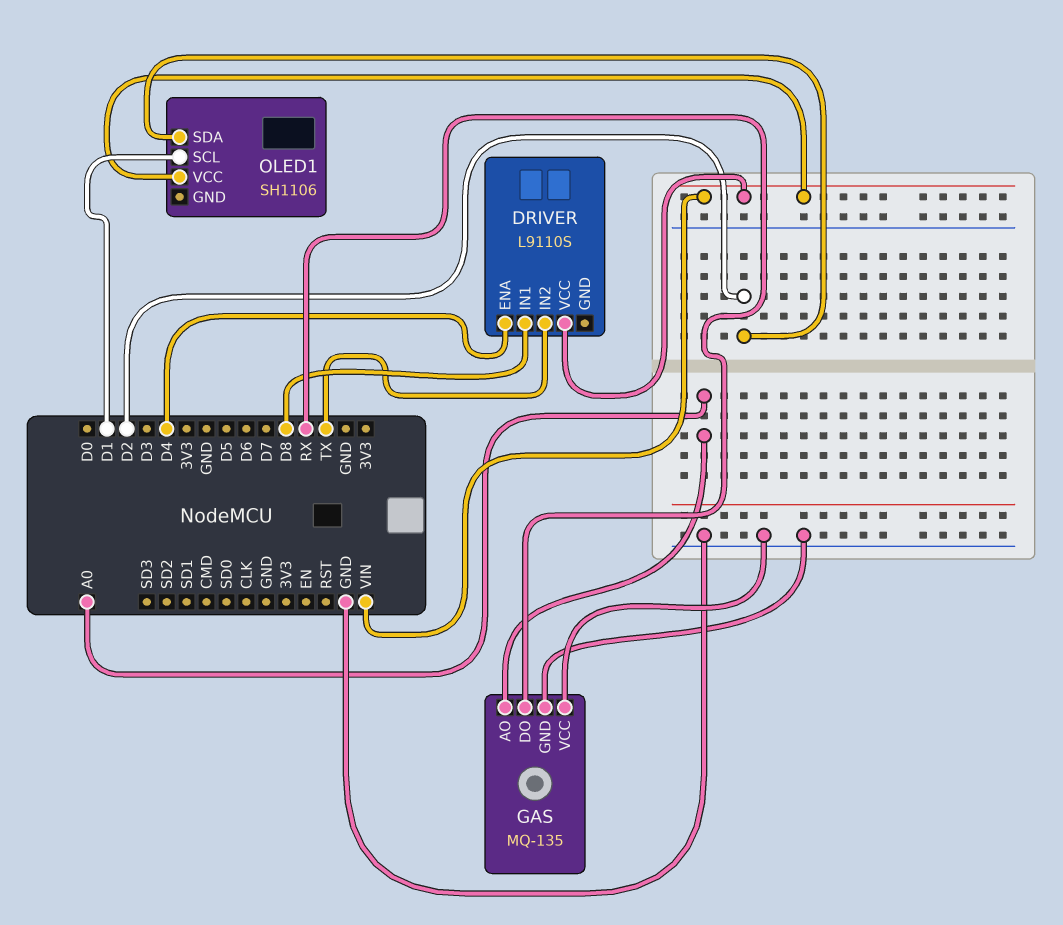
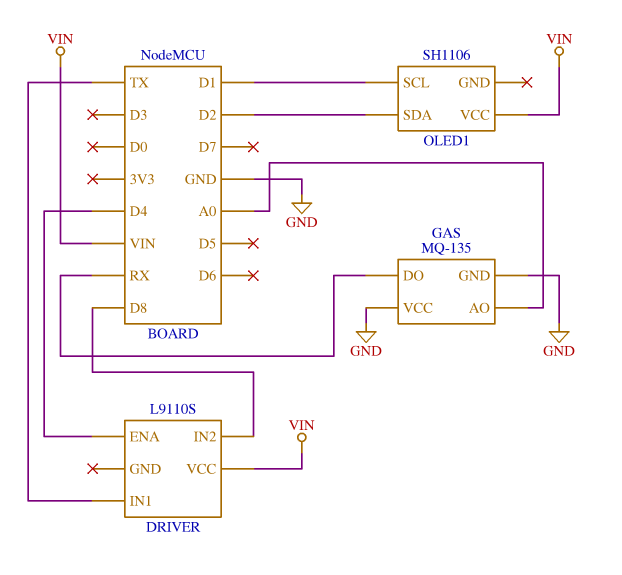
DRIVER pin IN1: D8 -> TX
DRIVER pin IN2: TX -> D8

